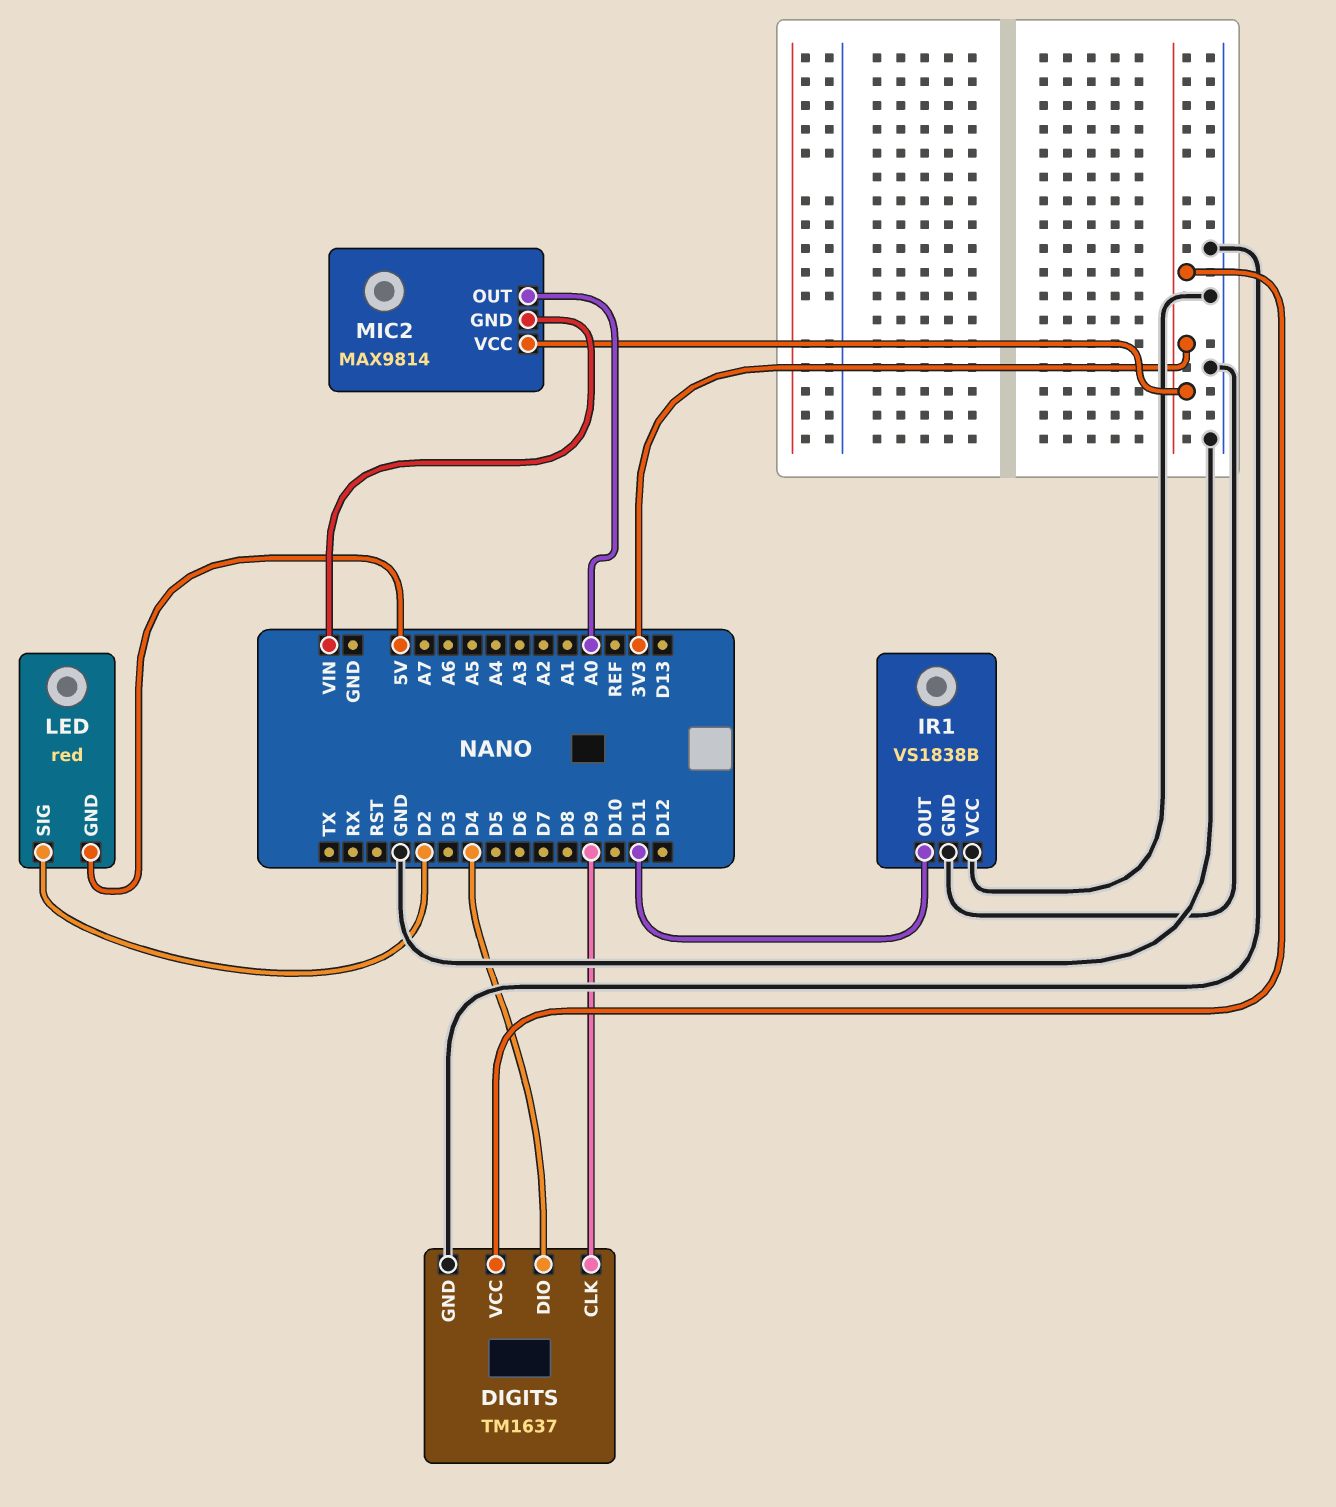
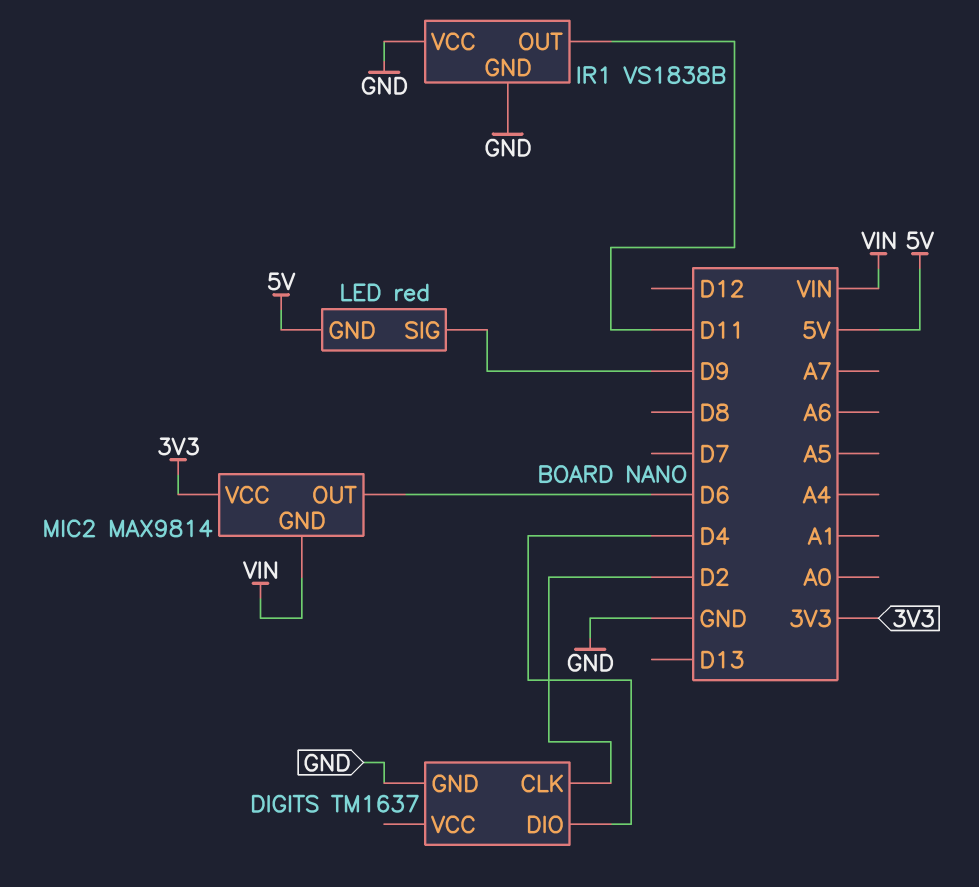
DIGITS pin CLK: D9 -> D2
DIGITS pin VCC: 3V3 -> none
LED pin SIG: D2 -> D9
MIC2 pin OUT: A0 -> D6

